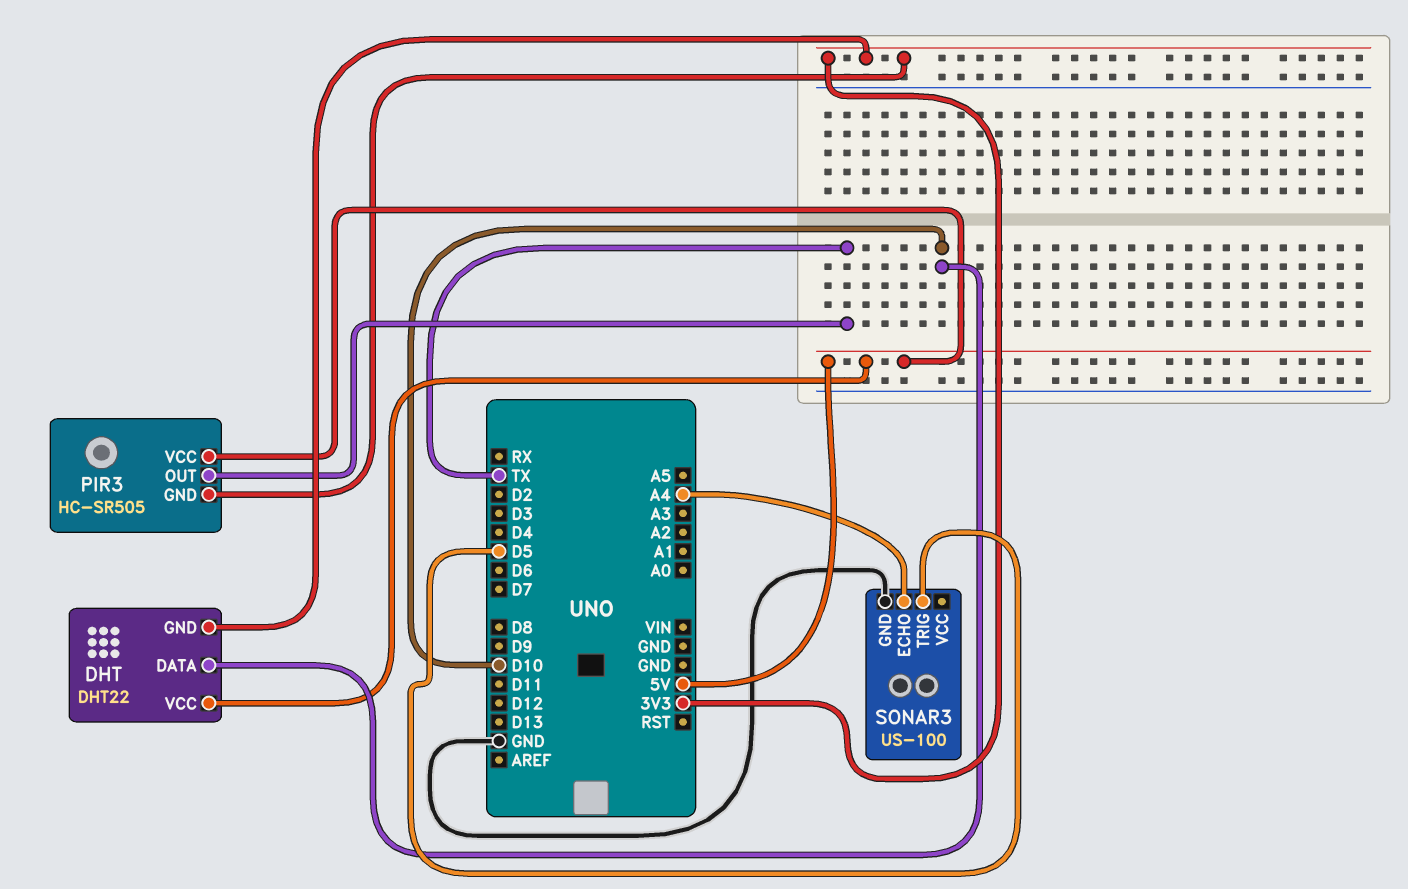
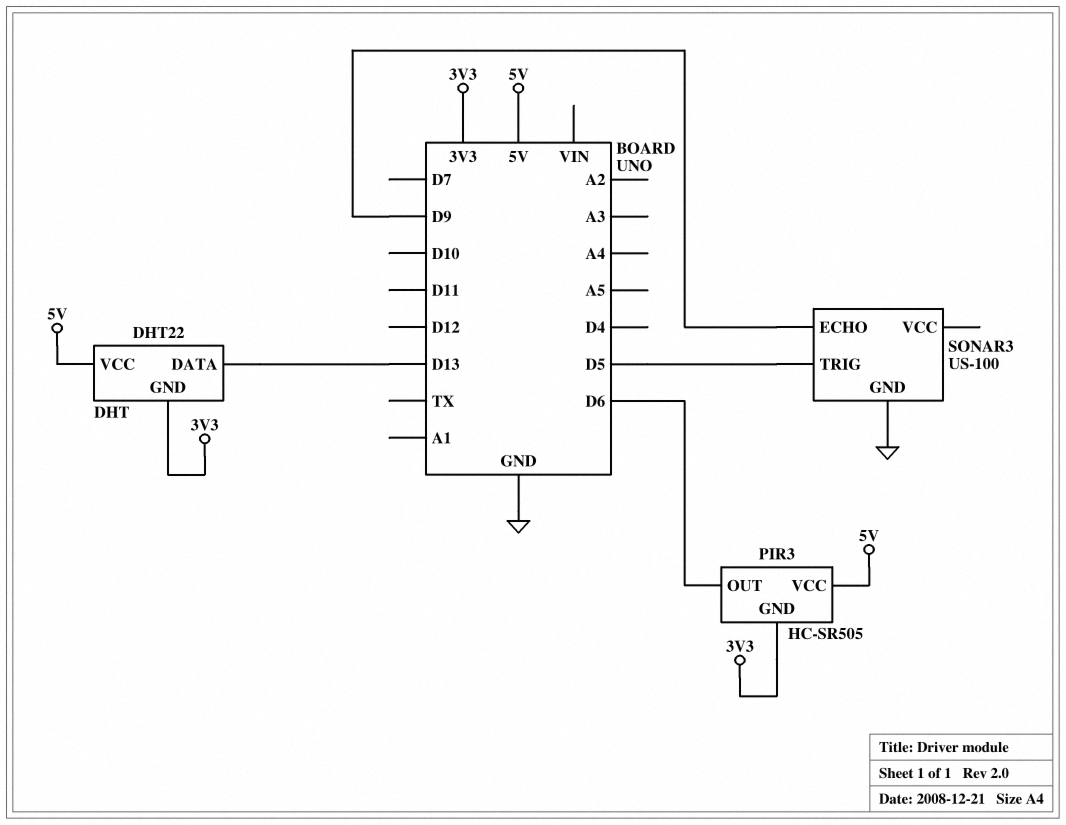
DHT pin DATA: D10 -> D13
PIR3 pin OUT: TX -> D6
SONAR3 pin ECHO: A4 -> D9

